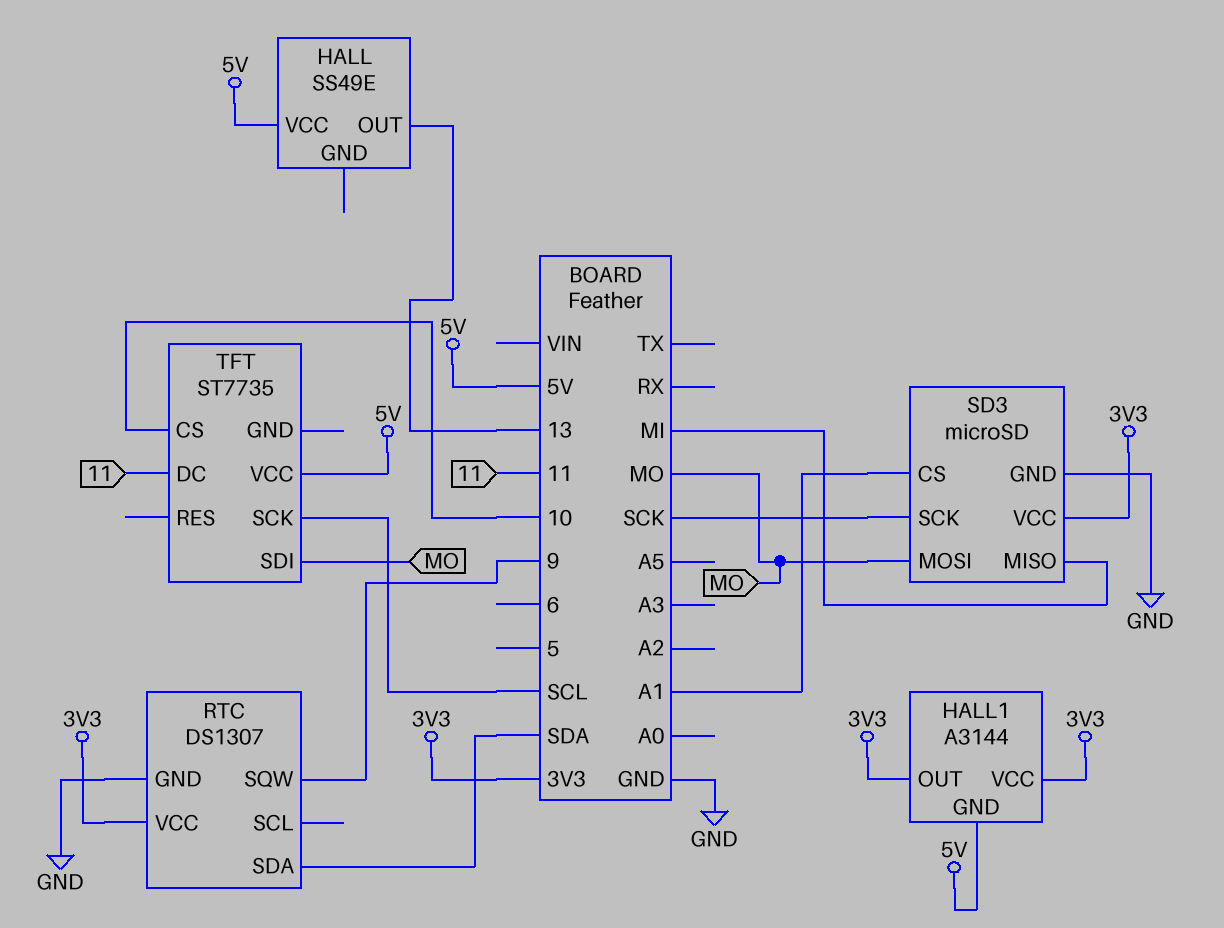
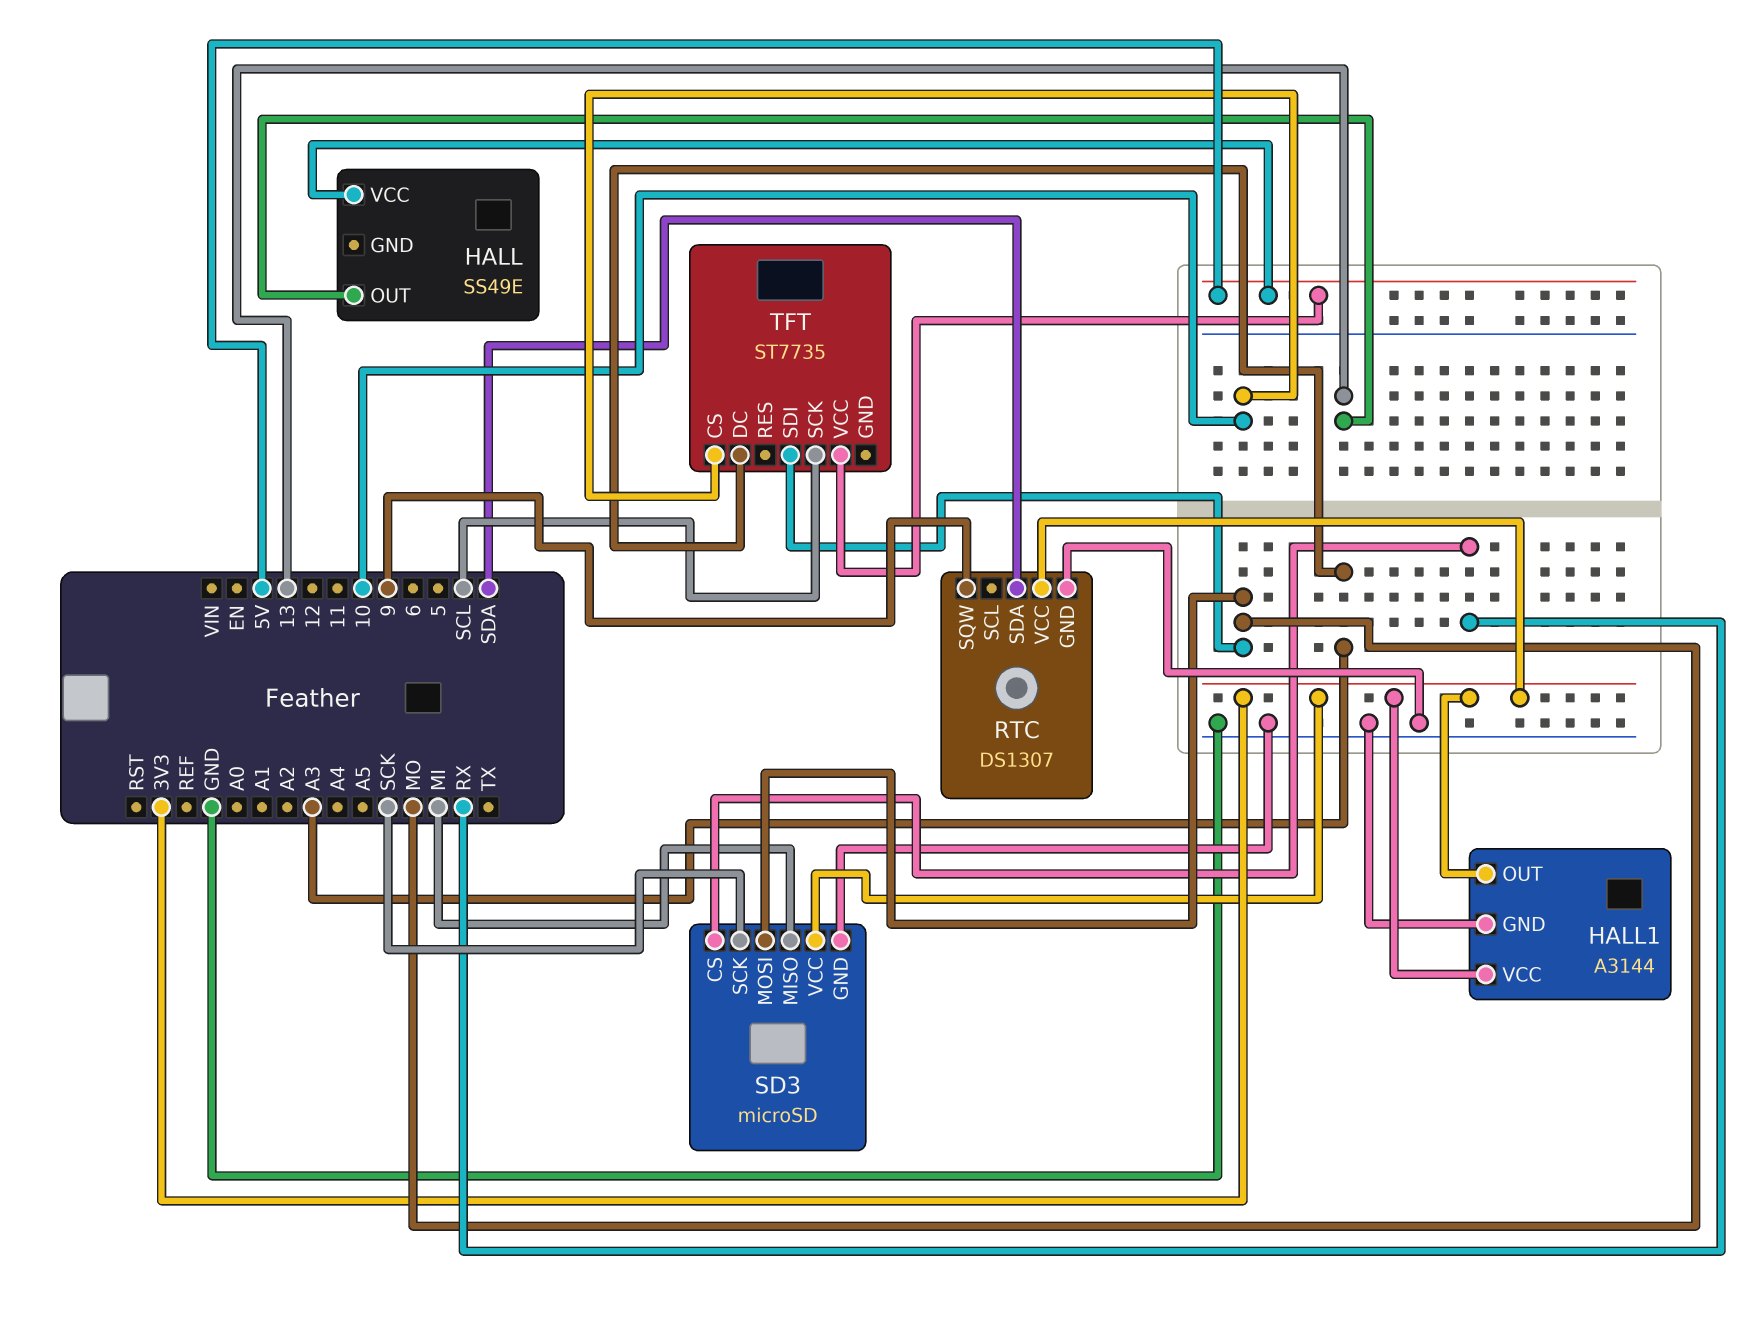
HALL1 pin GND: 5V -> GND
SD3 pin CS: A1 -> RX
TFT pin DC: 11 -> A3

